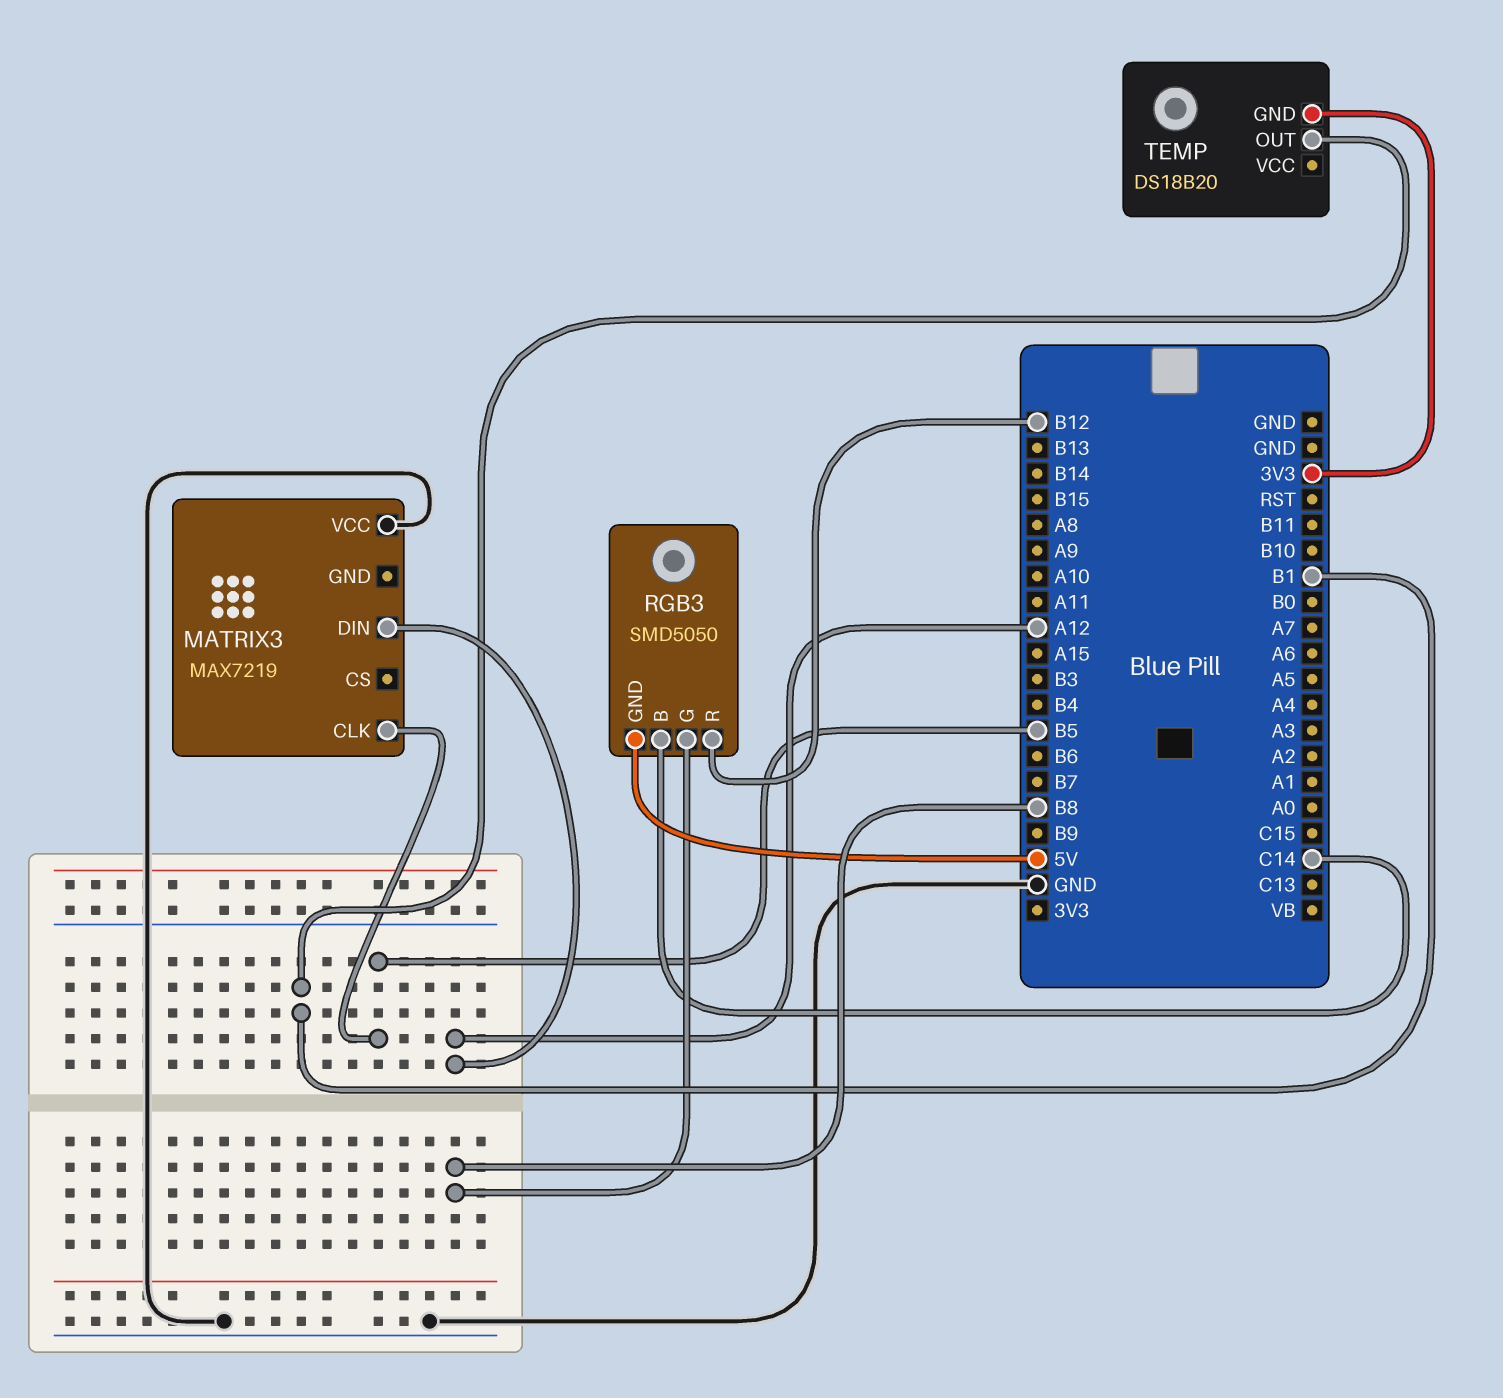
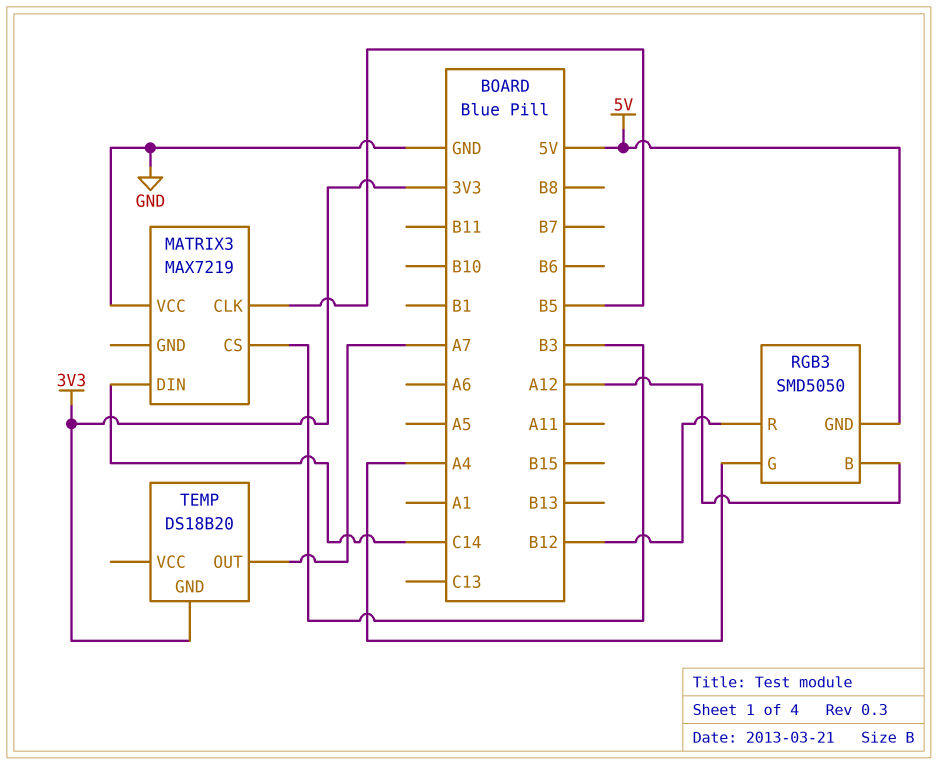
MATRIX3 pin CS: none -> B3
MATRIX3 pin DIN: A12 -> C14
RGB3 pin B: C14 -> A12
RGB3 pin G: B8 -> A4
TEMP pin OUT: B1 -> A7

